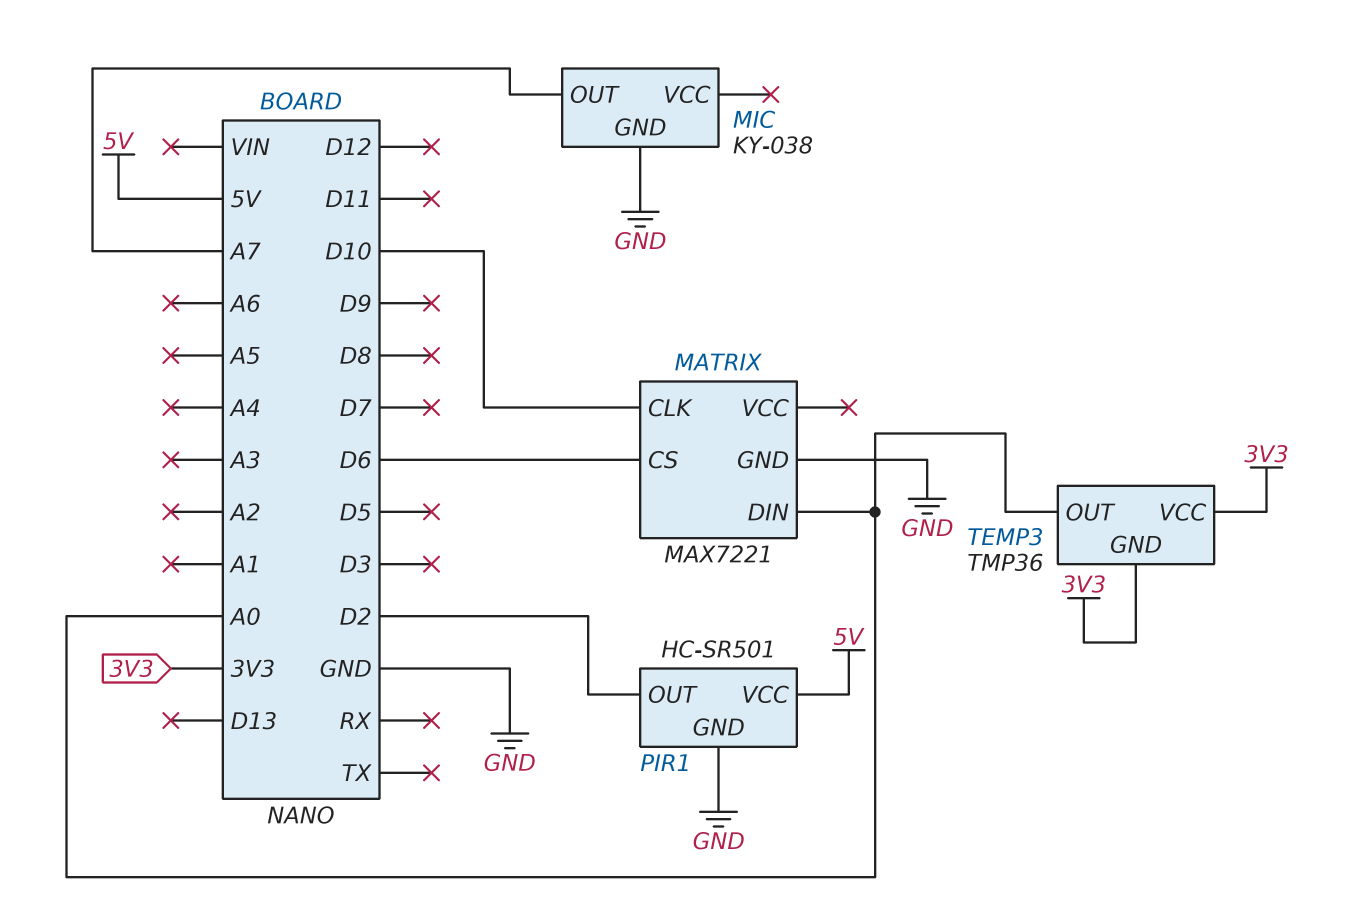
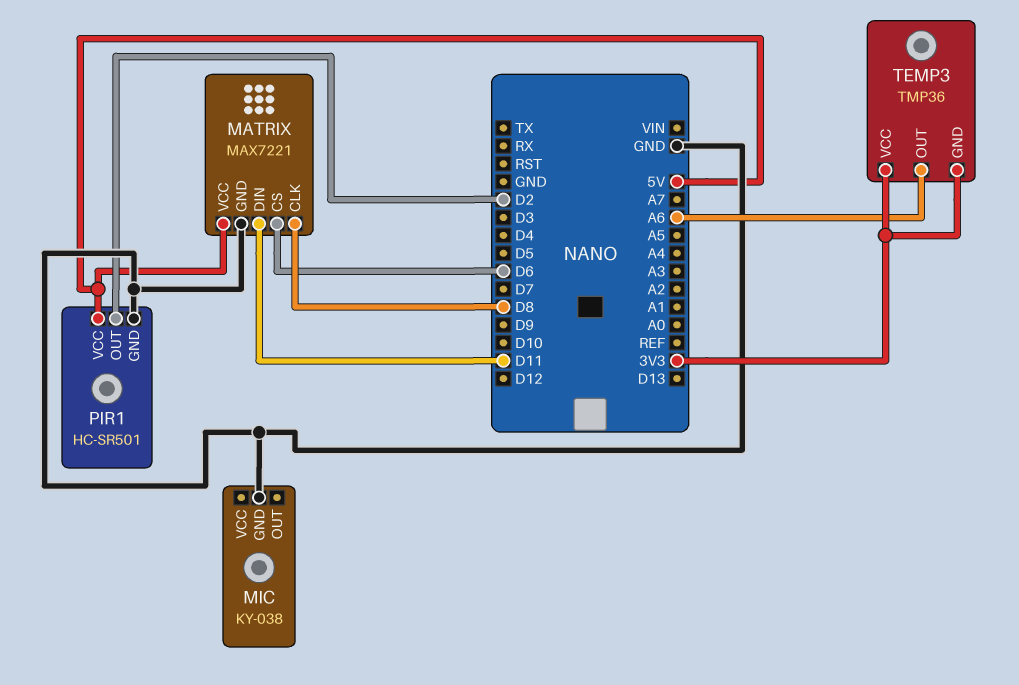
MATRIX pin CLK: D10 -> D8
MATRIX pin DIN: A0 -> D11
MATRIX pin VCC: none -> 5V
MIC pin OUT: A7 -> none
TEMP3 pin OUT: A0 -> A6

